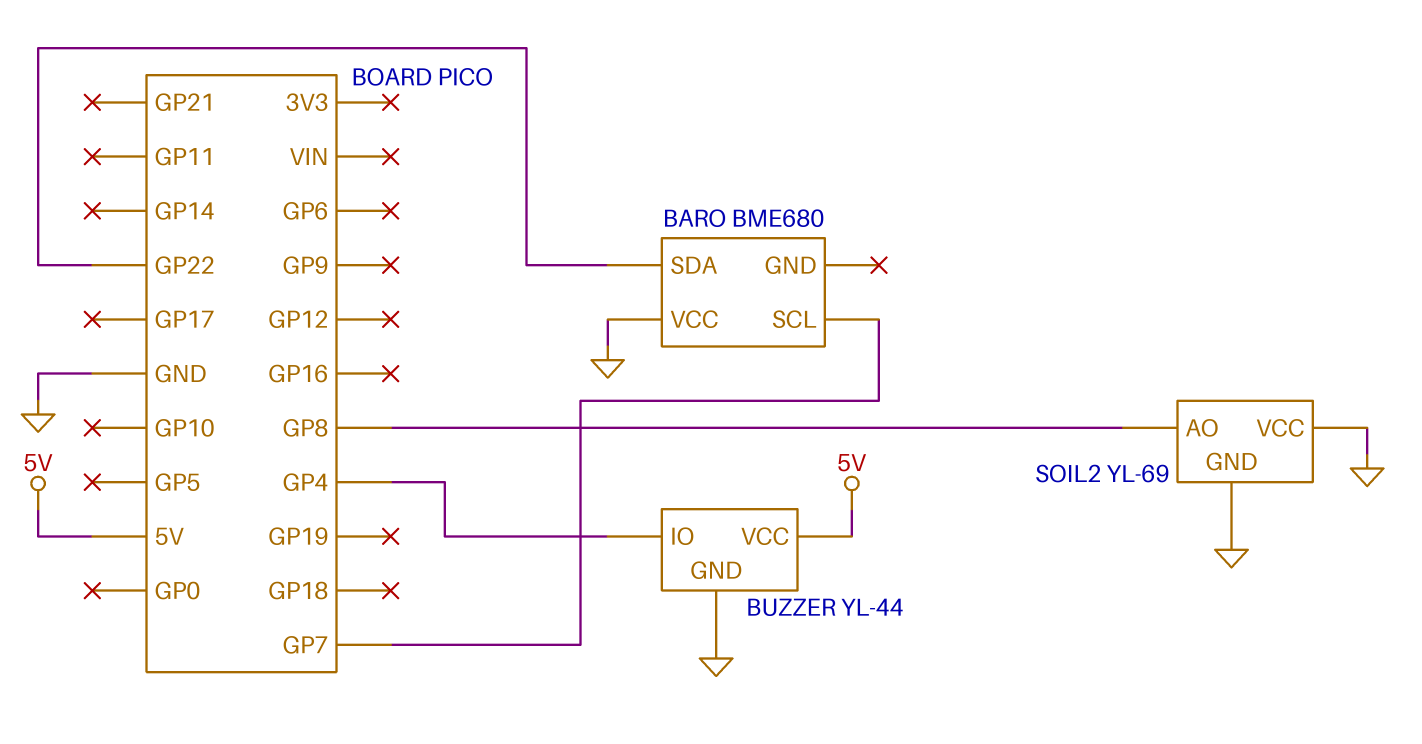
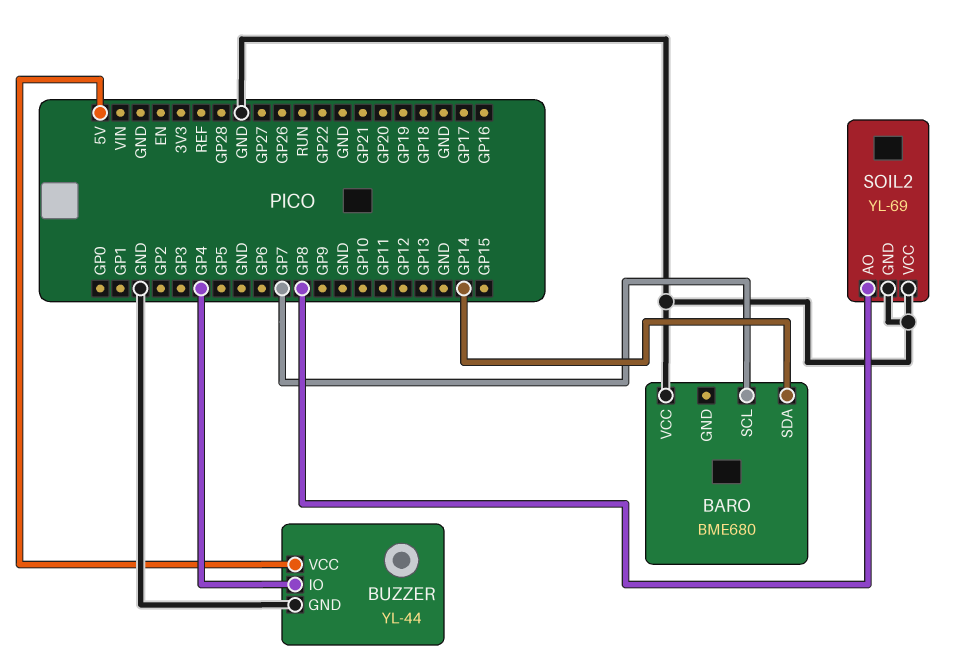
BARO pin SDA: GP22 -> GP14

